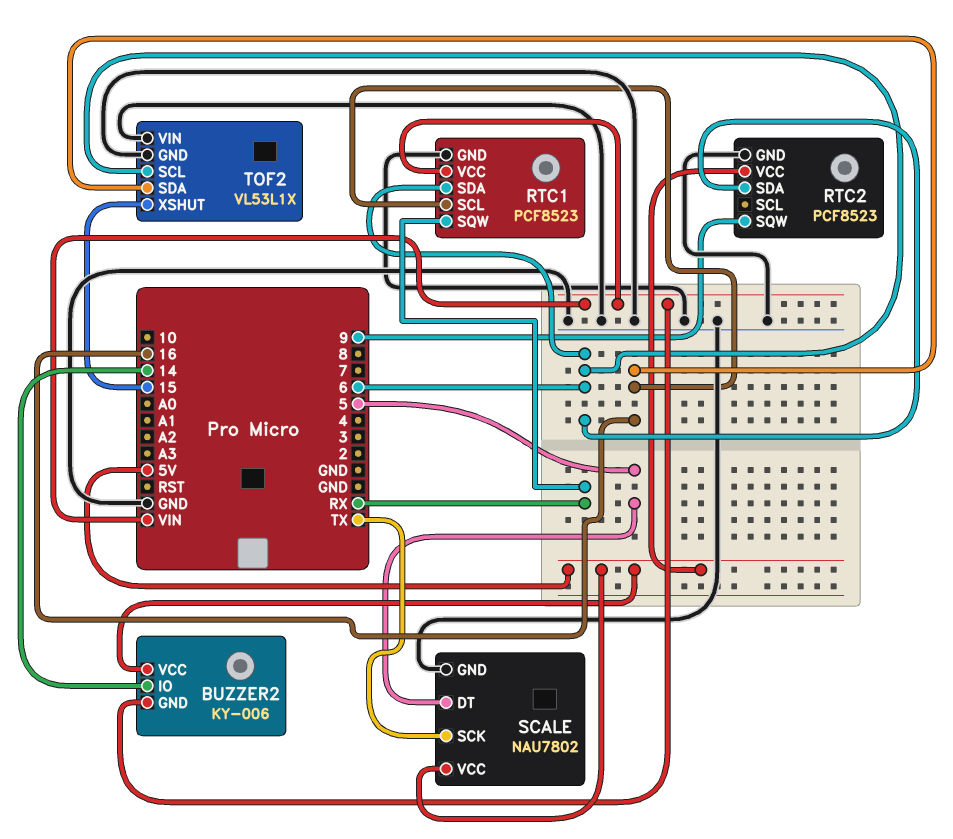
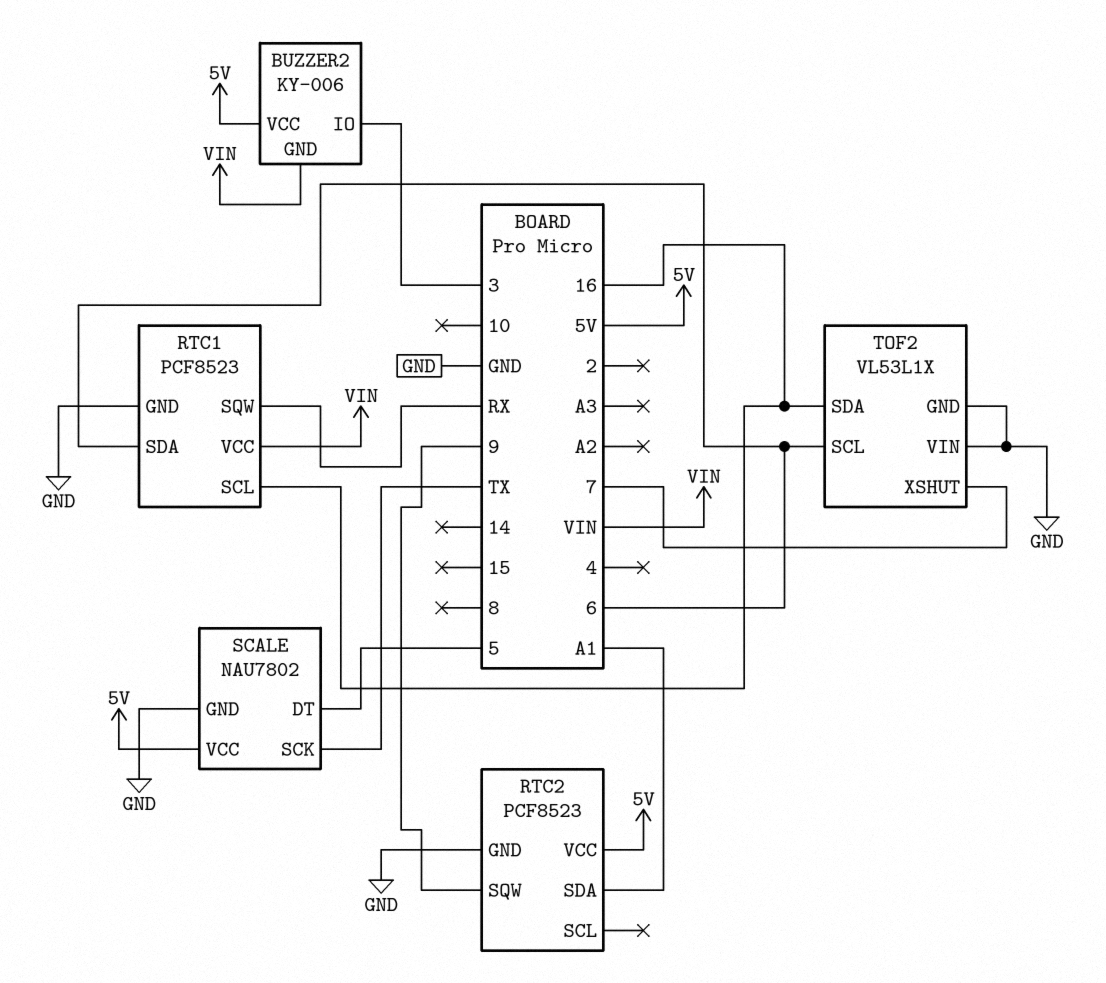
BUZZER2 pin IO: 14 -> 3
RTC2 pin SDA: 6 -> A1
TOF2 pin XSHUT: 15 -> 7

